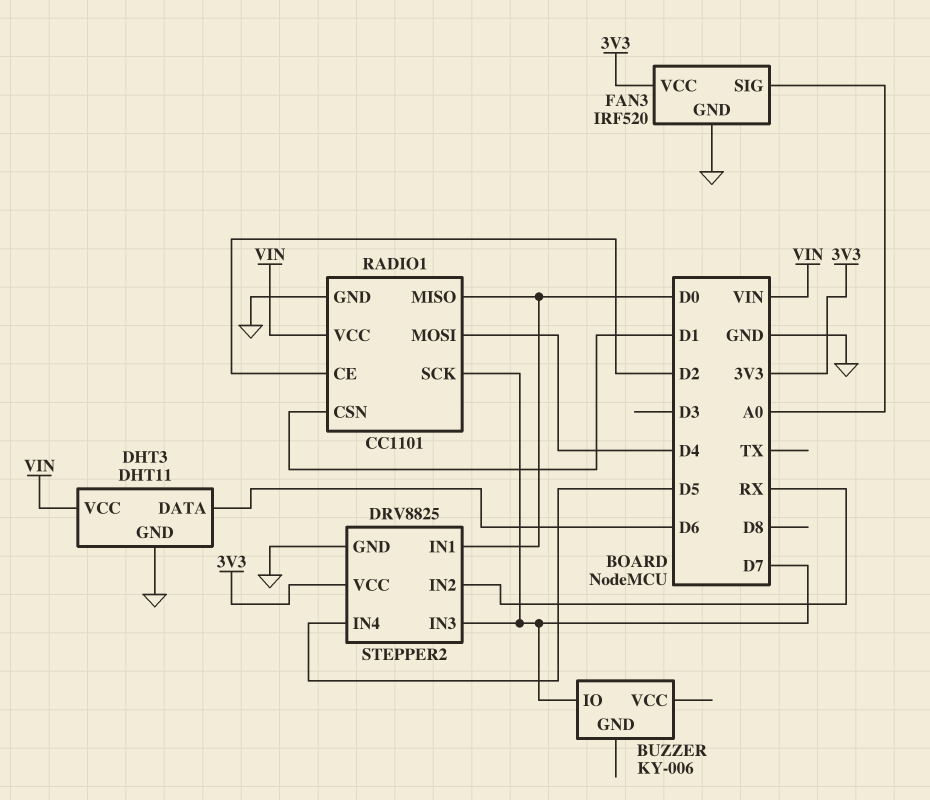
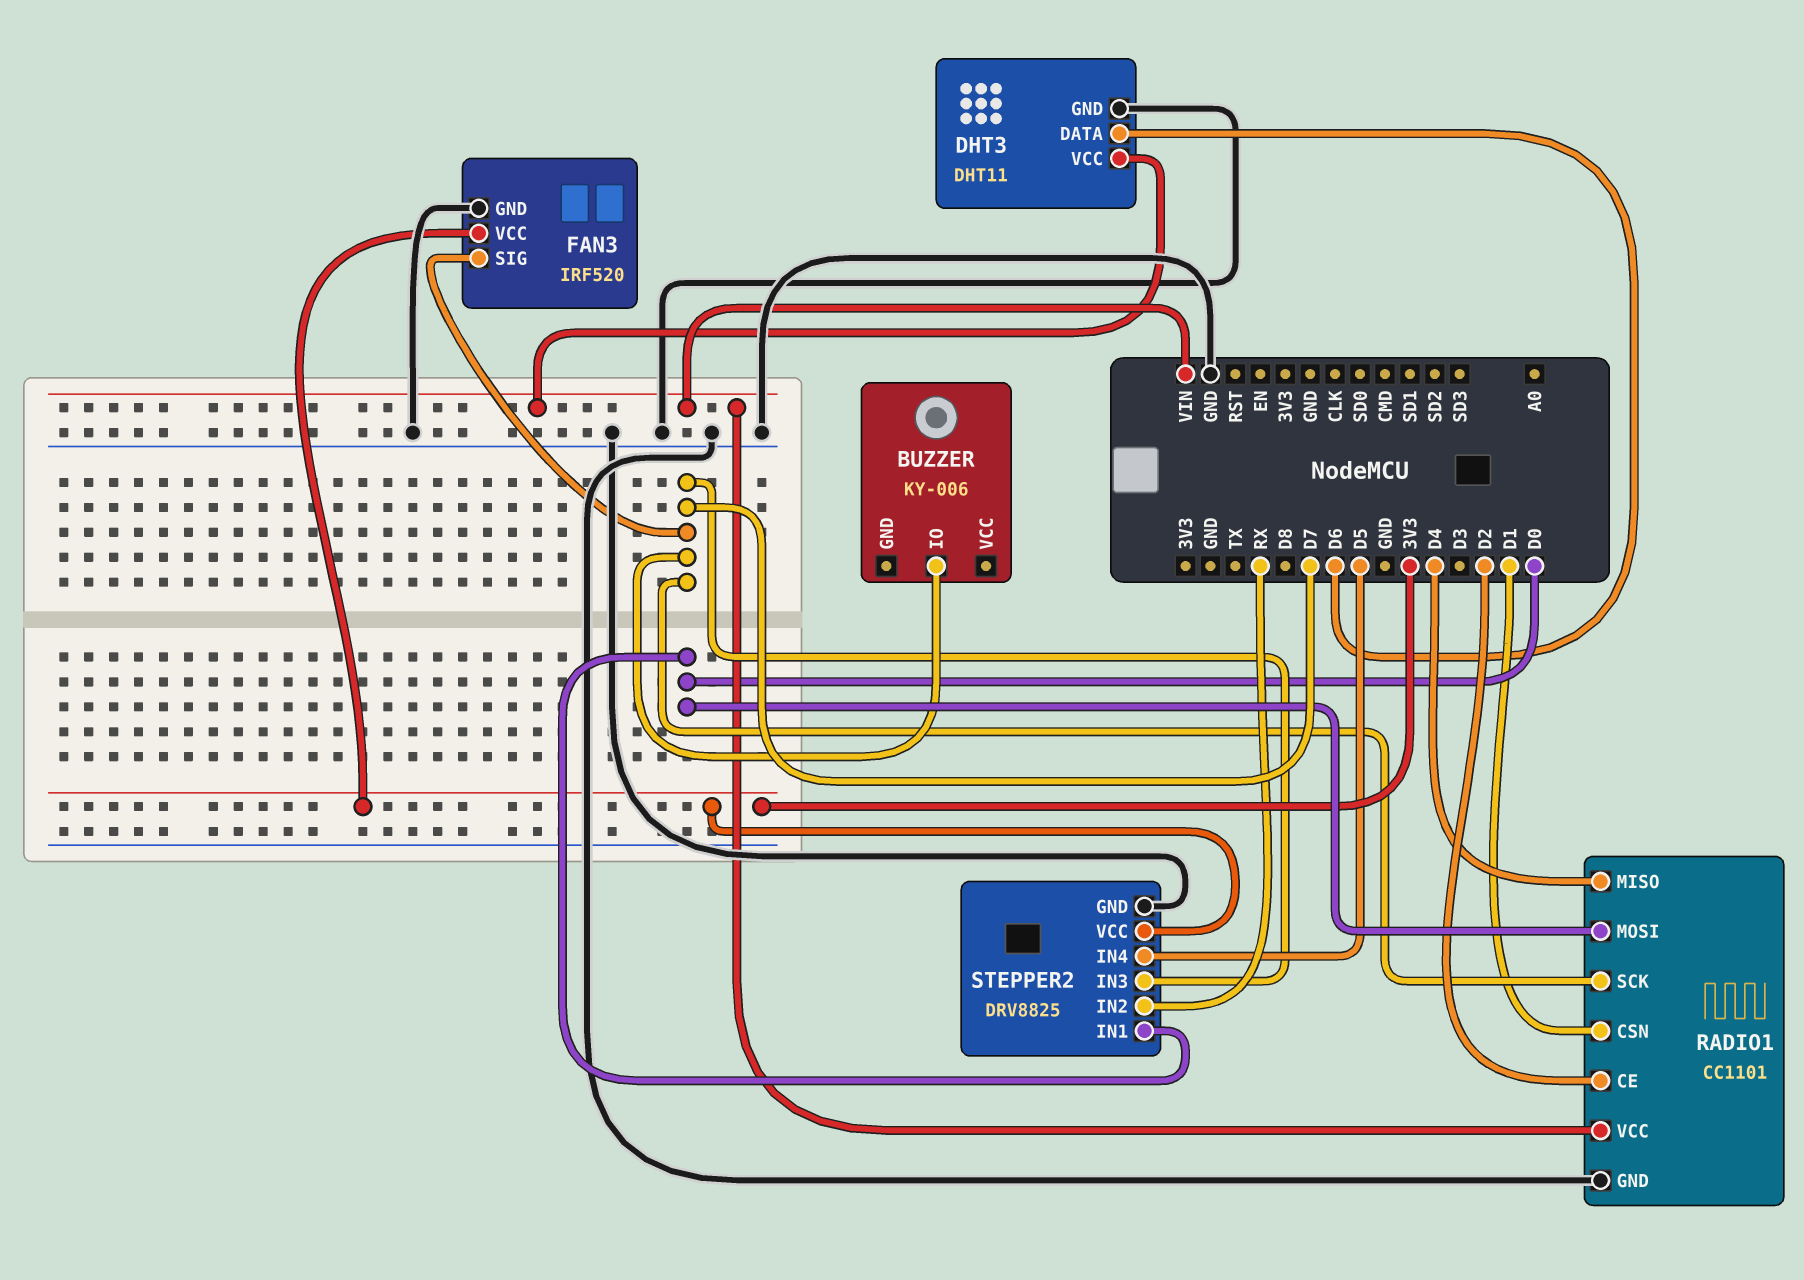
FAN3 pin SIG: A0 -> D7
RADIO1 pin MISO: D0 -> D4
RADIO1 pin MOSI: D4 -> D0

